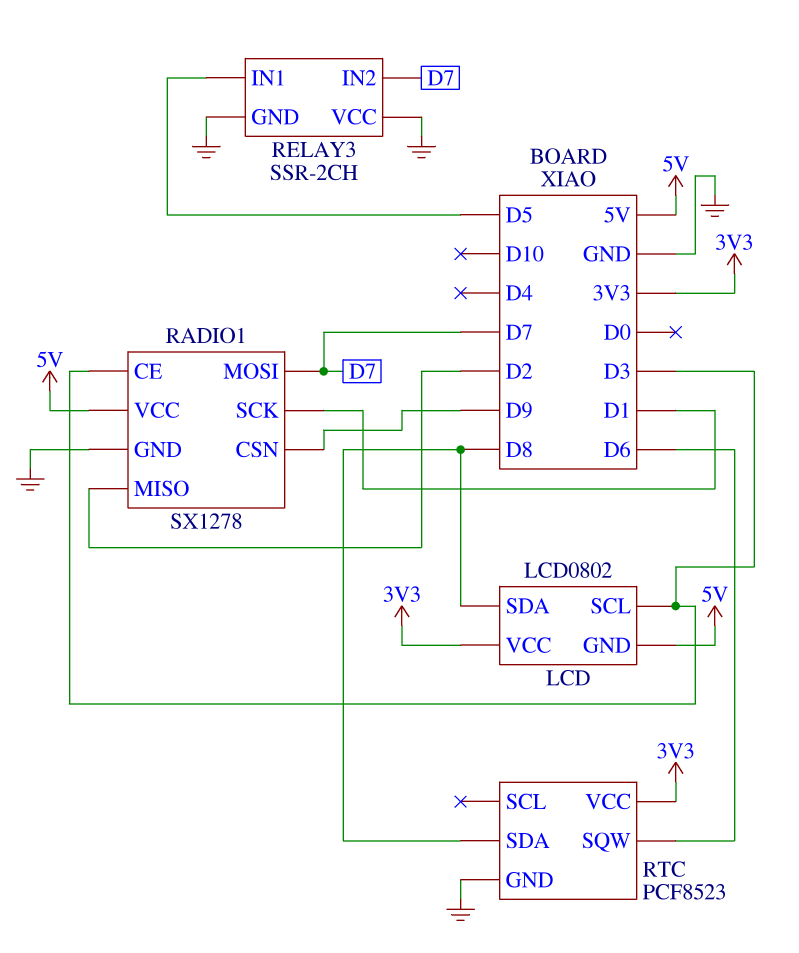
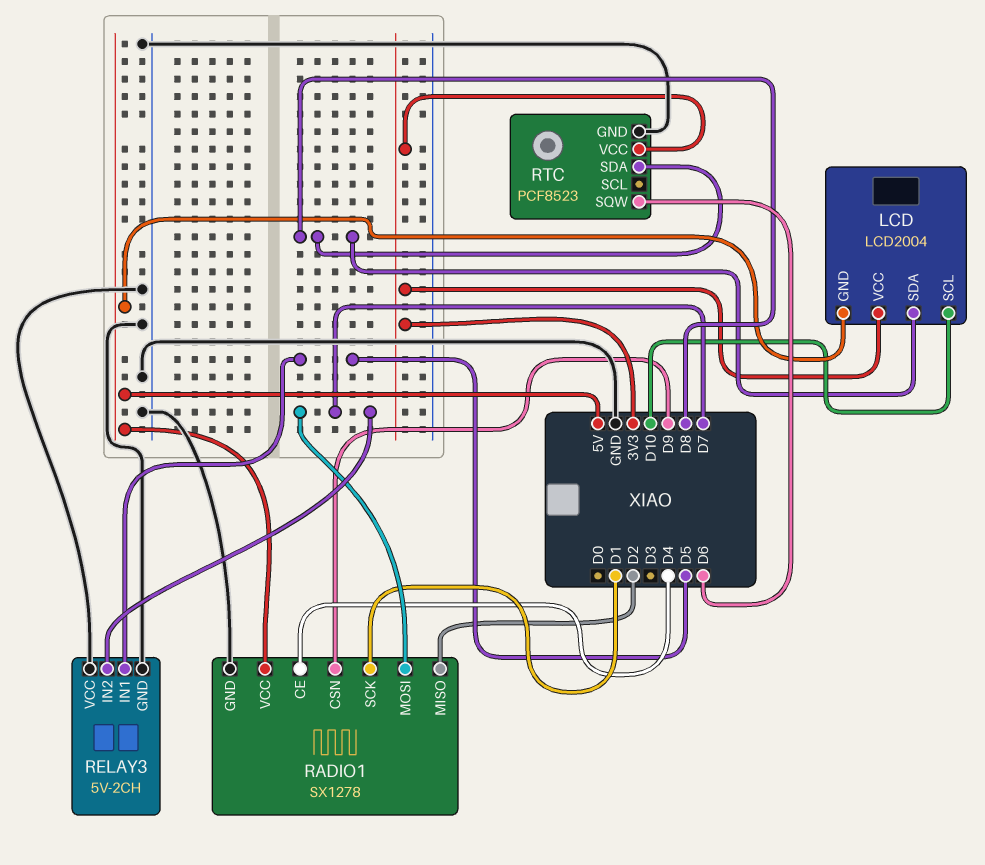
LCD: LCD0802 -> LCD2004
LCD pin SCL: D3 -> D10
RADIO1 pin CE: D3 -> D4
RELAY3: SSR-2CH -> 5V-2CH

